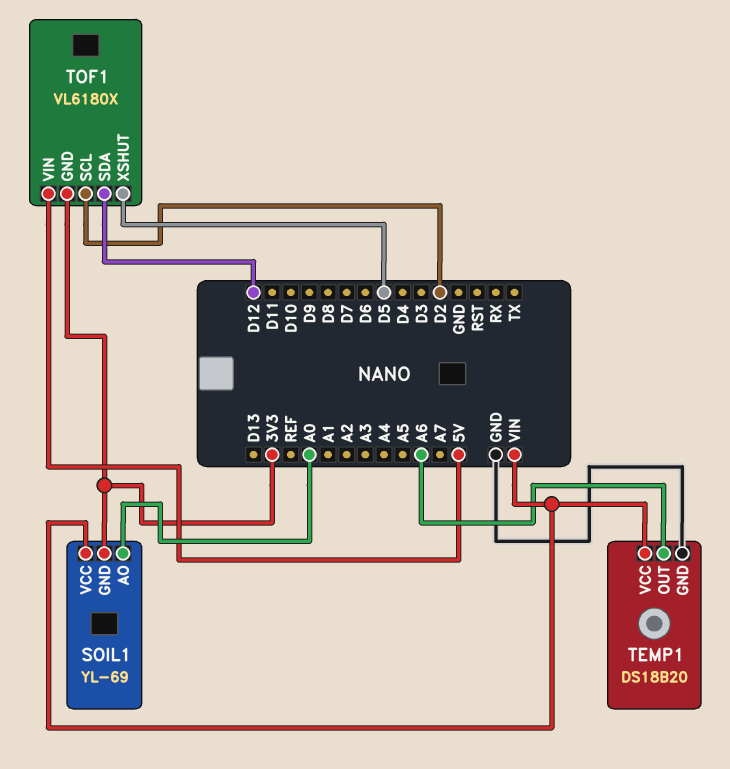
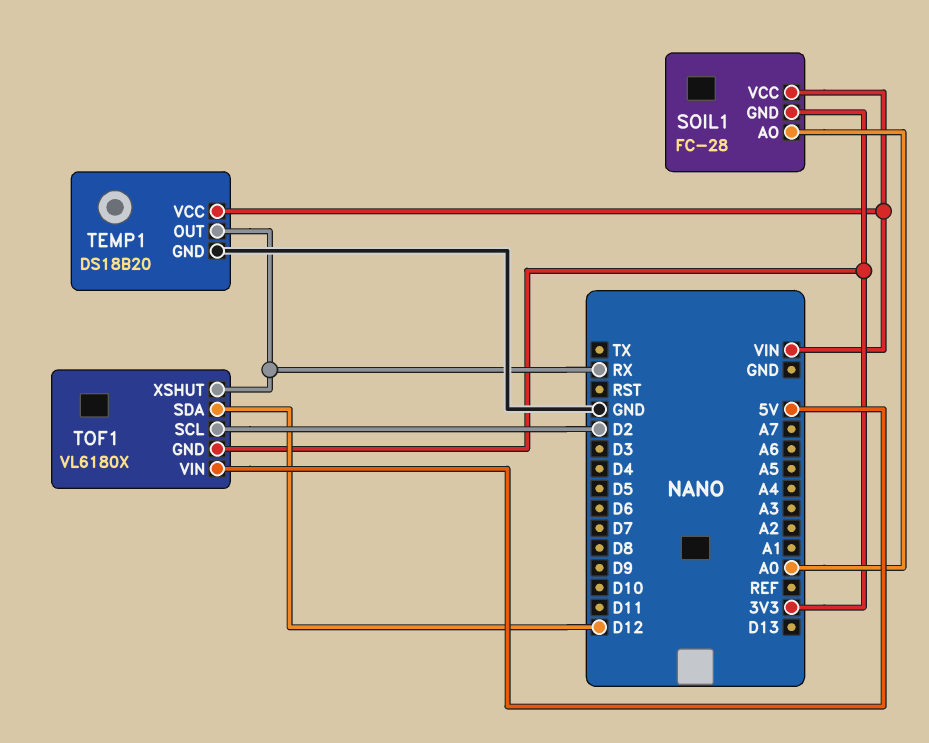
SOIL1: YL-69 -> FC-28
TEMP1 pin OUT: A6 -> RX
TOF1 pin XSHUT: D5 -> RX

